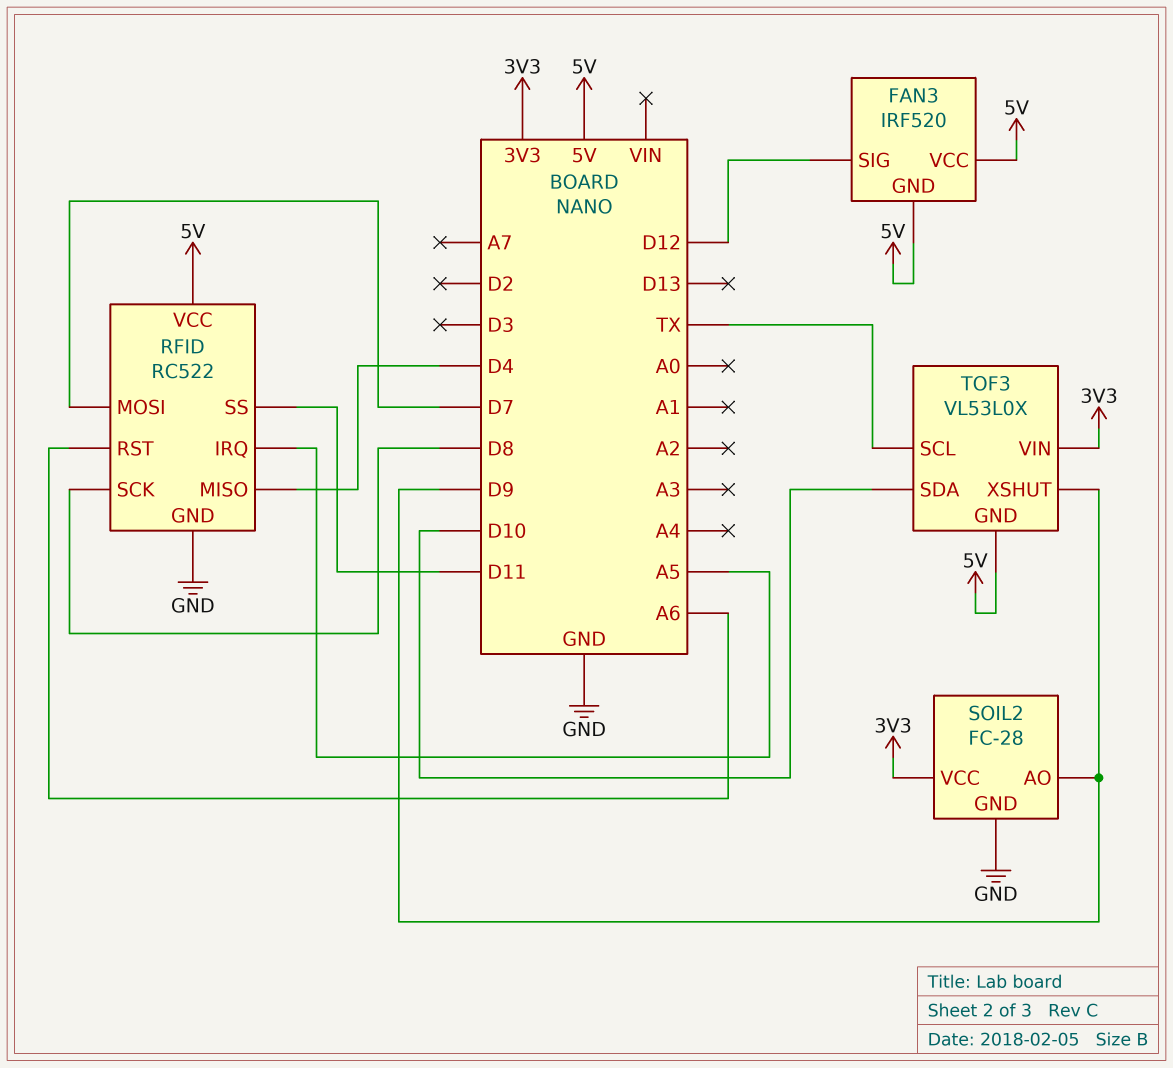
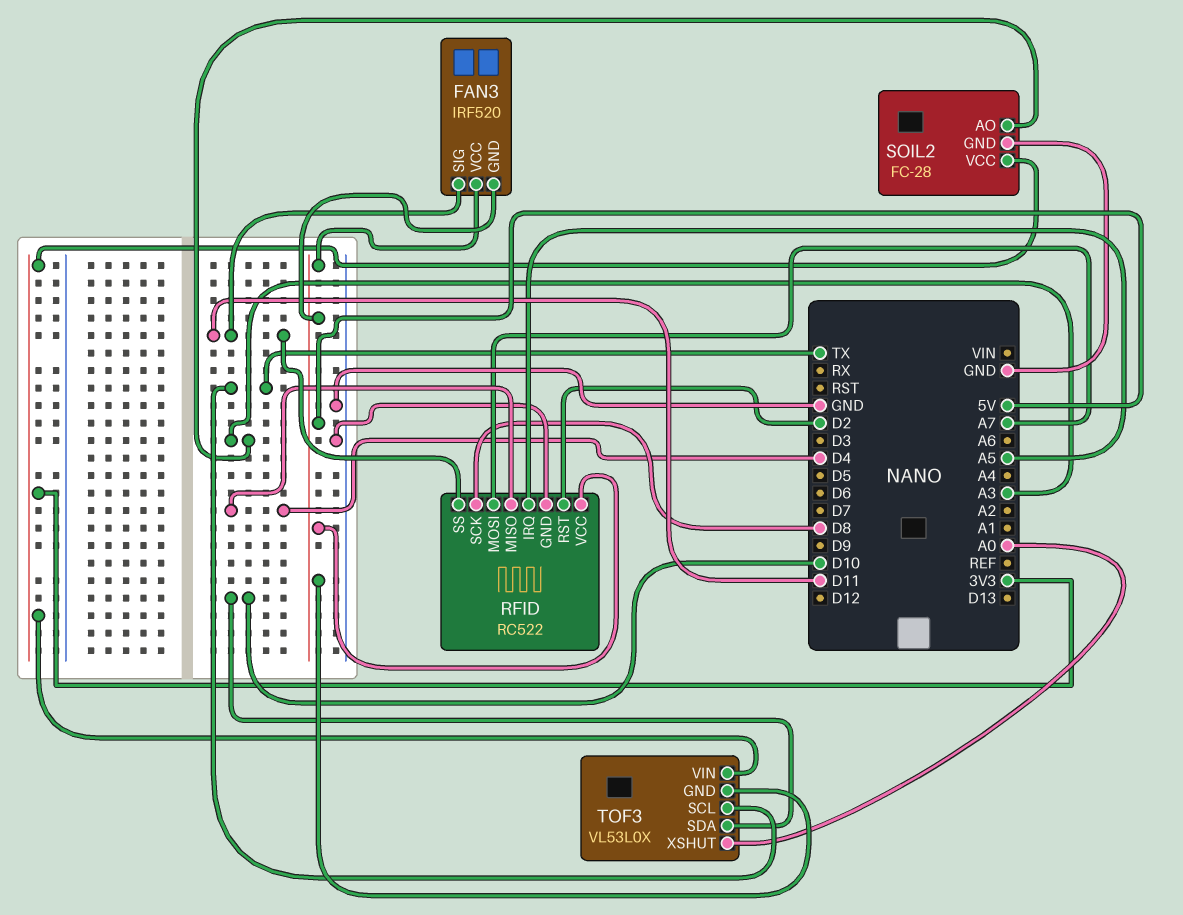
FAN3 pin SIG: D12 -> D11
RFID pin MOSI: D7 -> A7
RFID pin RST: A6 -> D2
SOIL2 pin AO: D9 -> A3
TOF3 pin XSHUT: D9 -> A0

